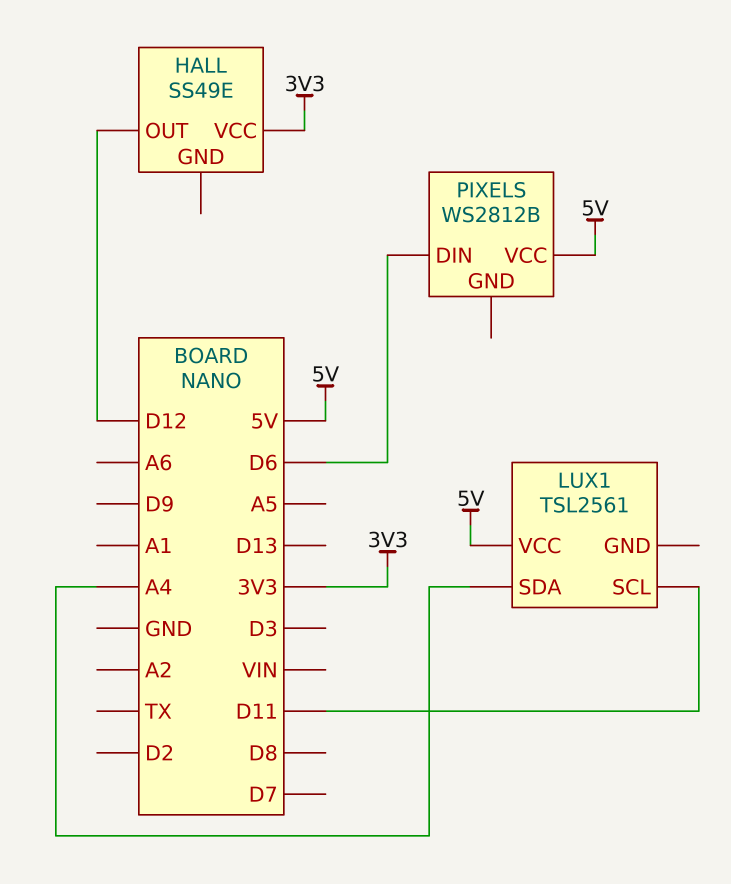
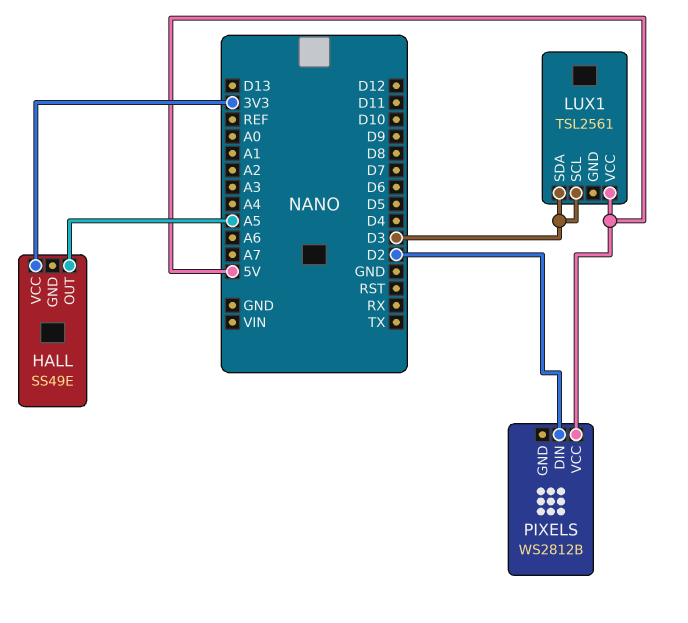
HALL pin OUT: D12 -> A5
LUX1 pin SCL: D11 -> D3
LUX1 pin SDA: A4 -> D3
PIXELS pin DIN: D6 -> D2

